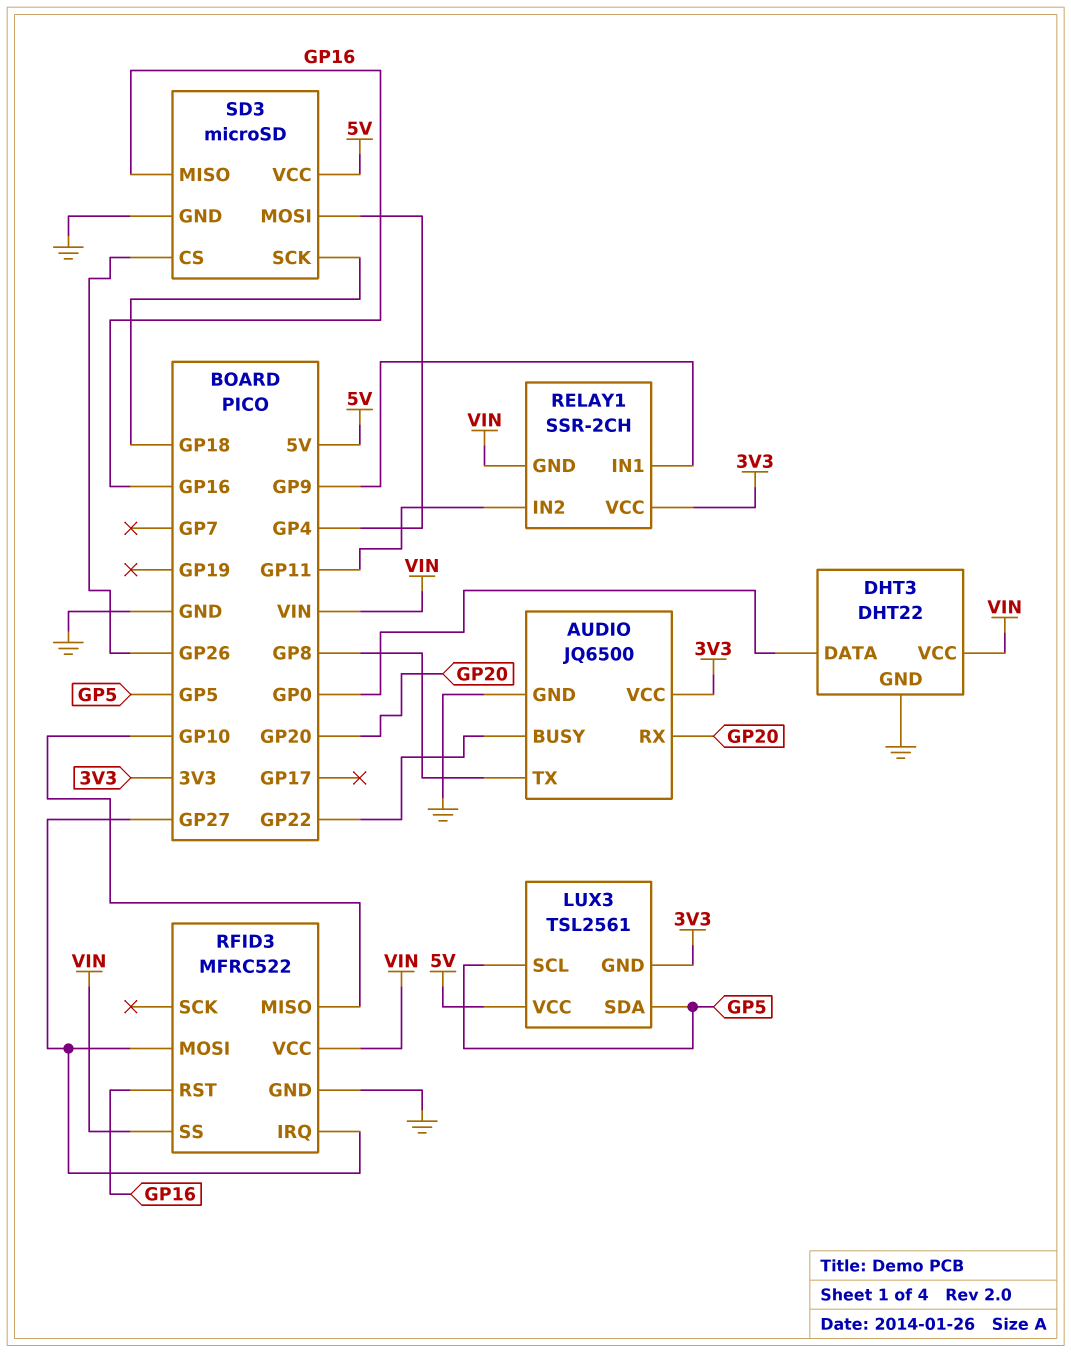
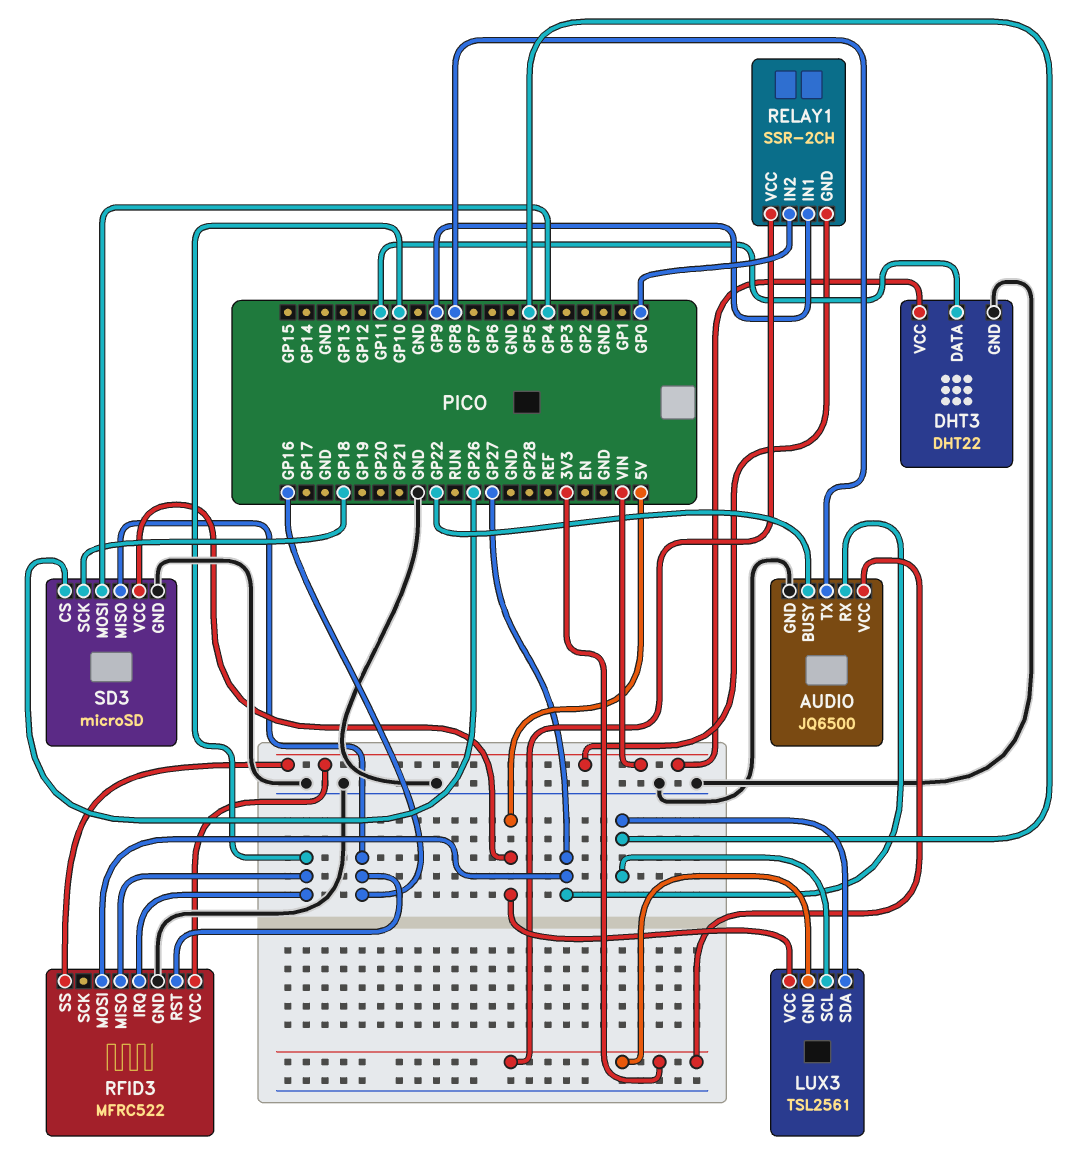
AUDIO pin RX: GP20 -> GP27
DHT3 pin DATA: GP0 -> GP11
RELAY1 pin IN2: GP11 -> GP0
RFID3 pin IRQ: GP27 -> GP10

